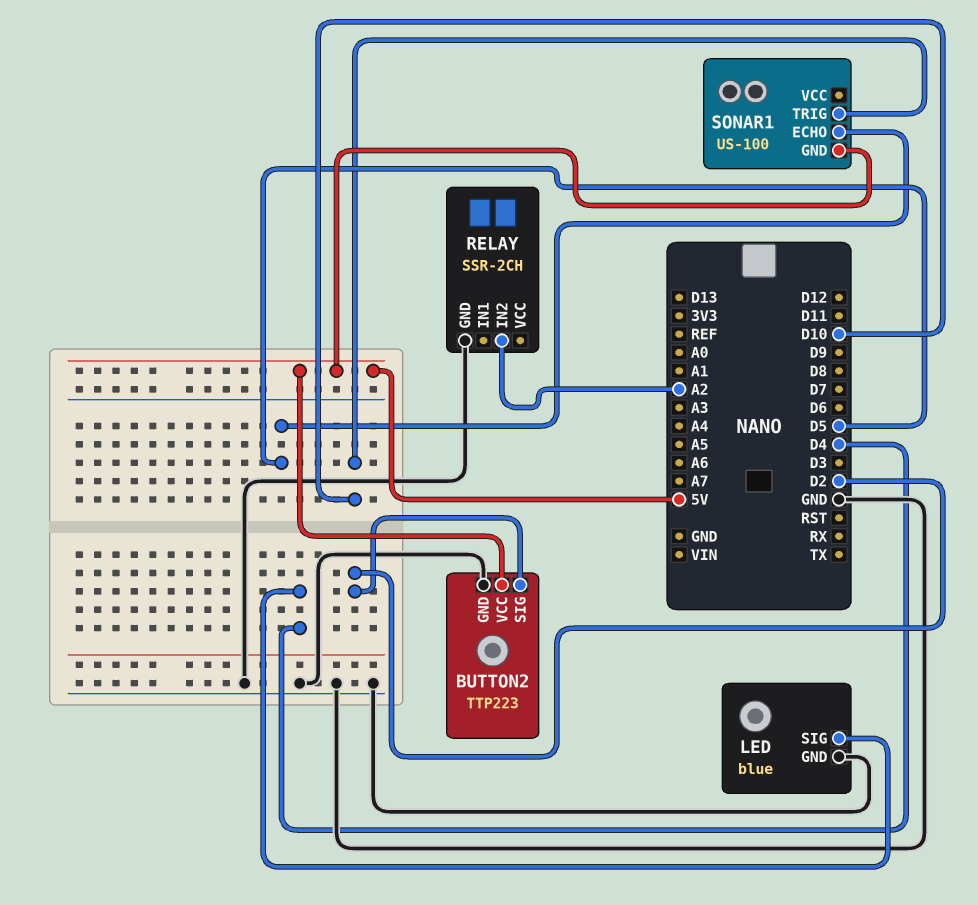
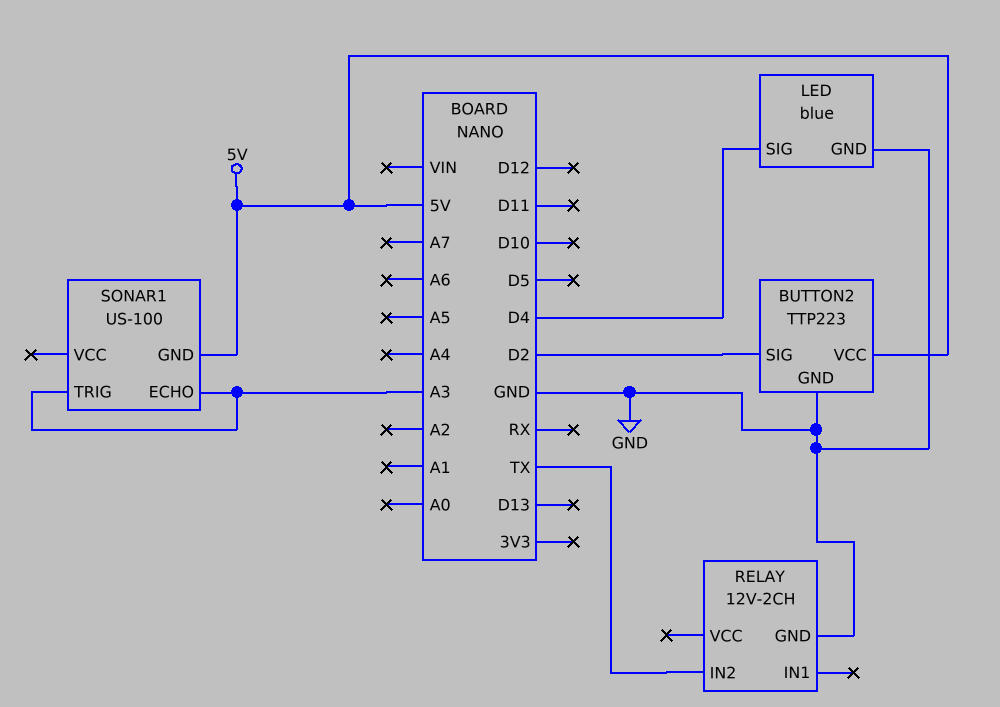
RELAY: SSR-2CH -> 12V-2CH
RELAY pin IN2: A2 -> TX
SONAR1 pin ECHO: D5 -> A3
SONAR1 pin TRIG: D10 -> A3

